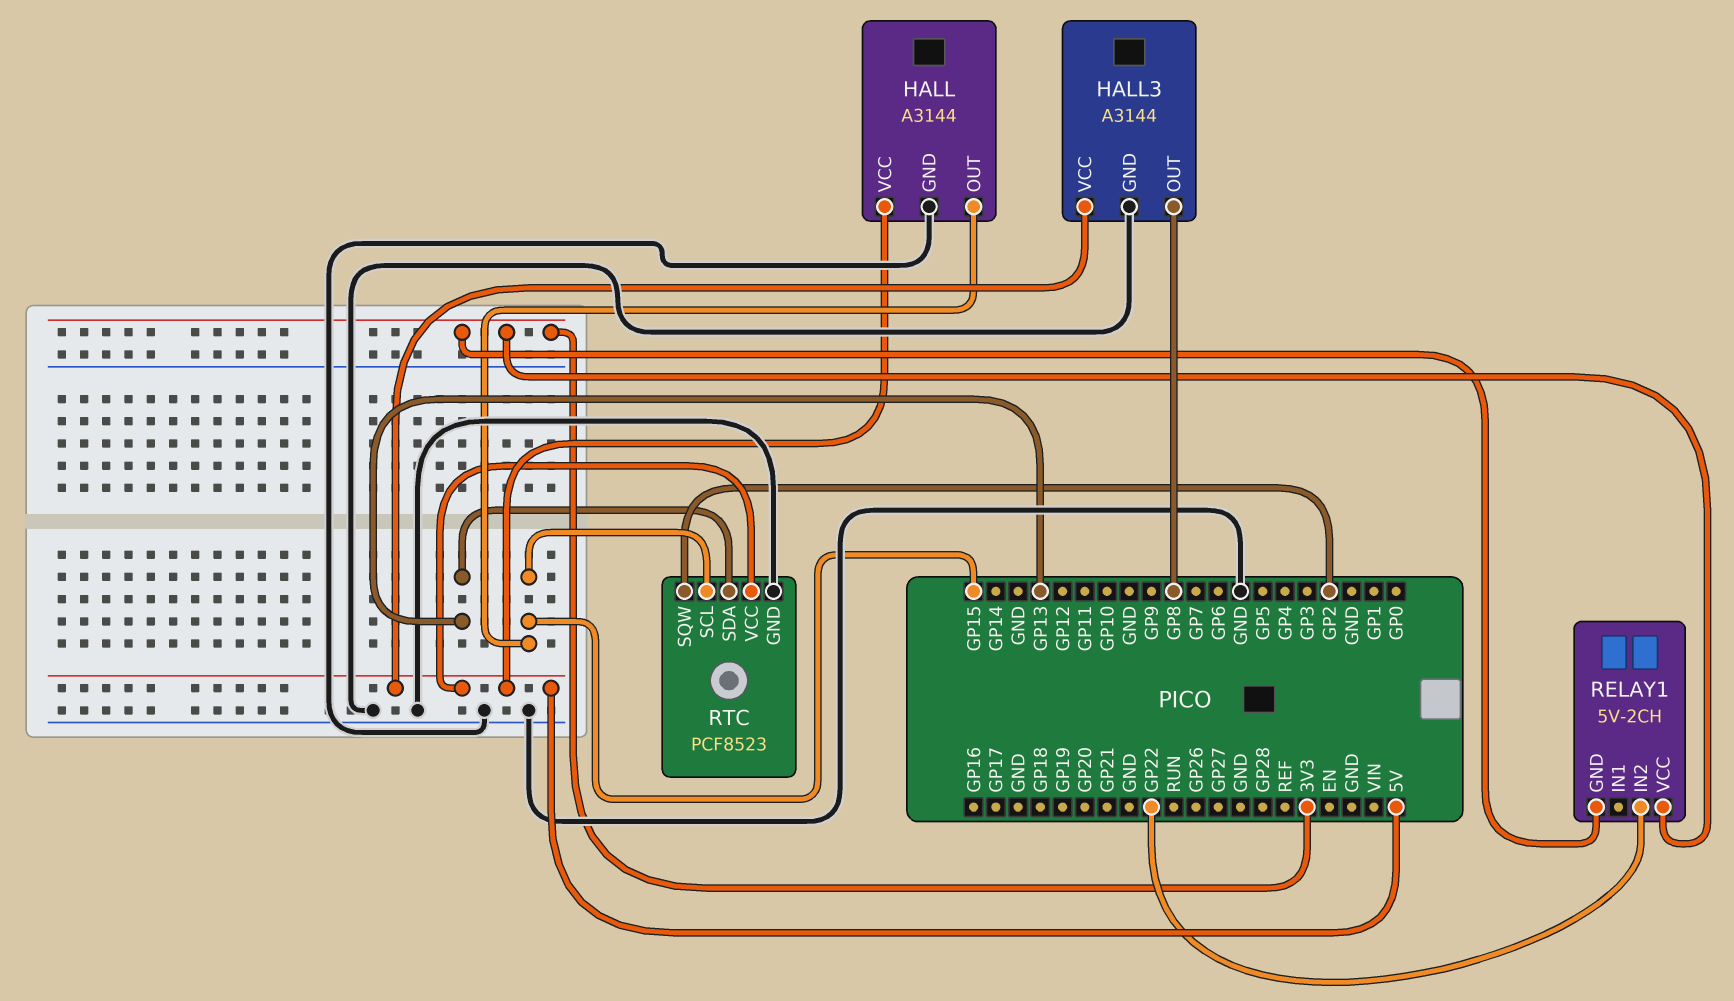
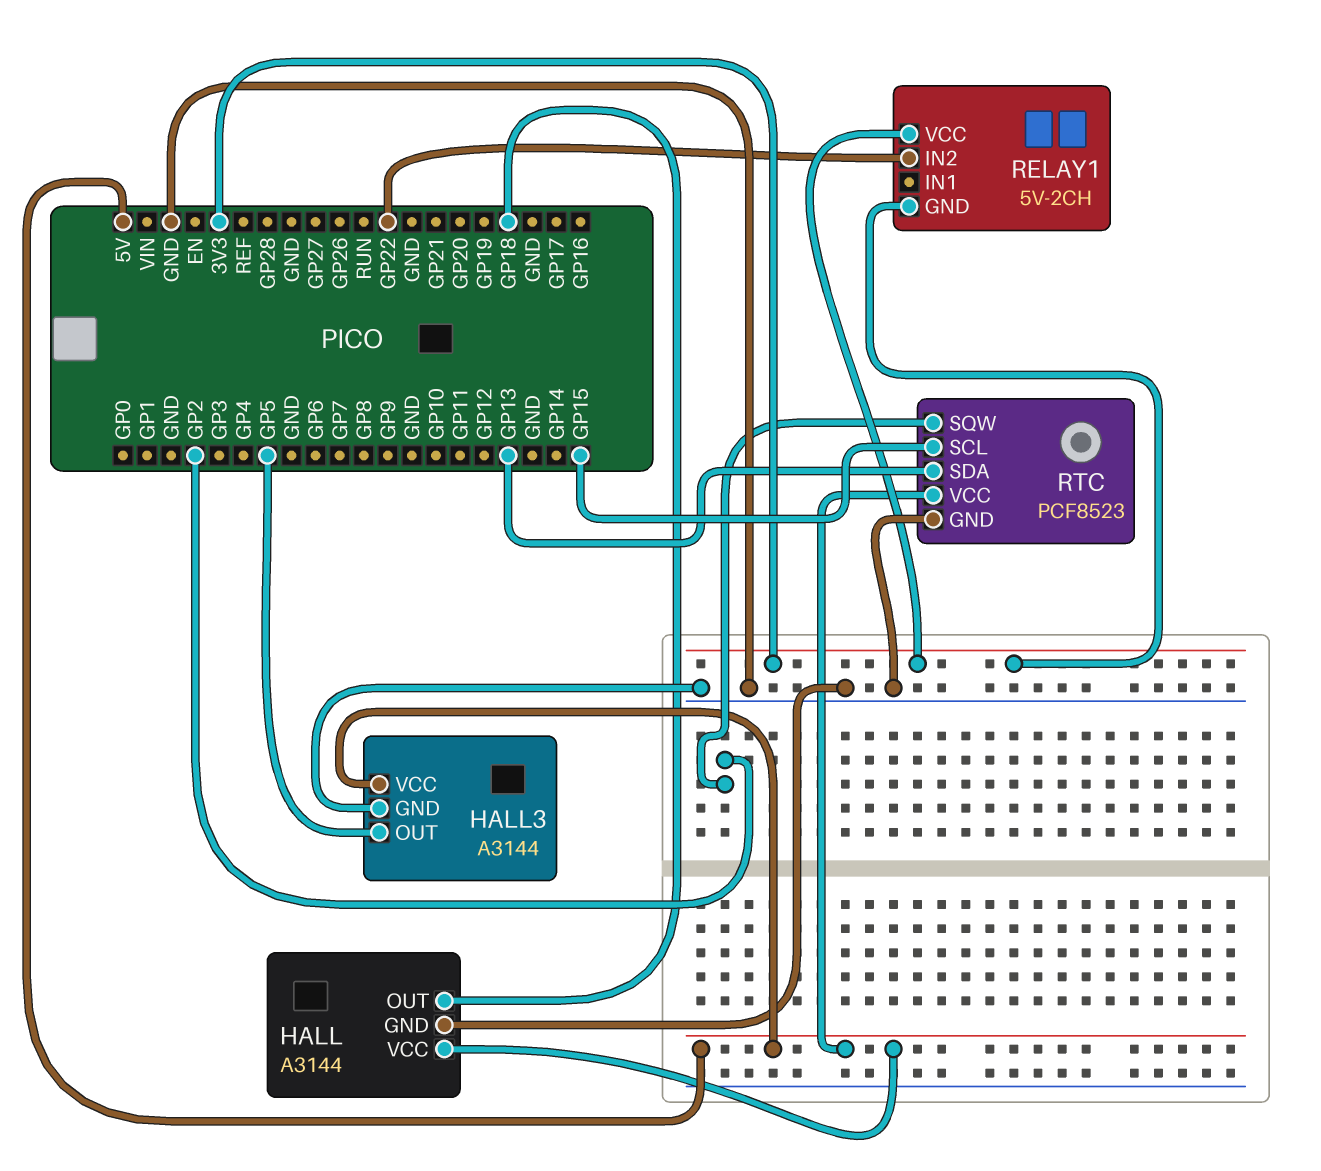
HALL pin OUT: GP15 -> GP18
HALL3 pin OUT: GP8 -> GP5

